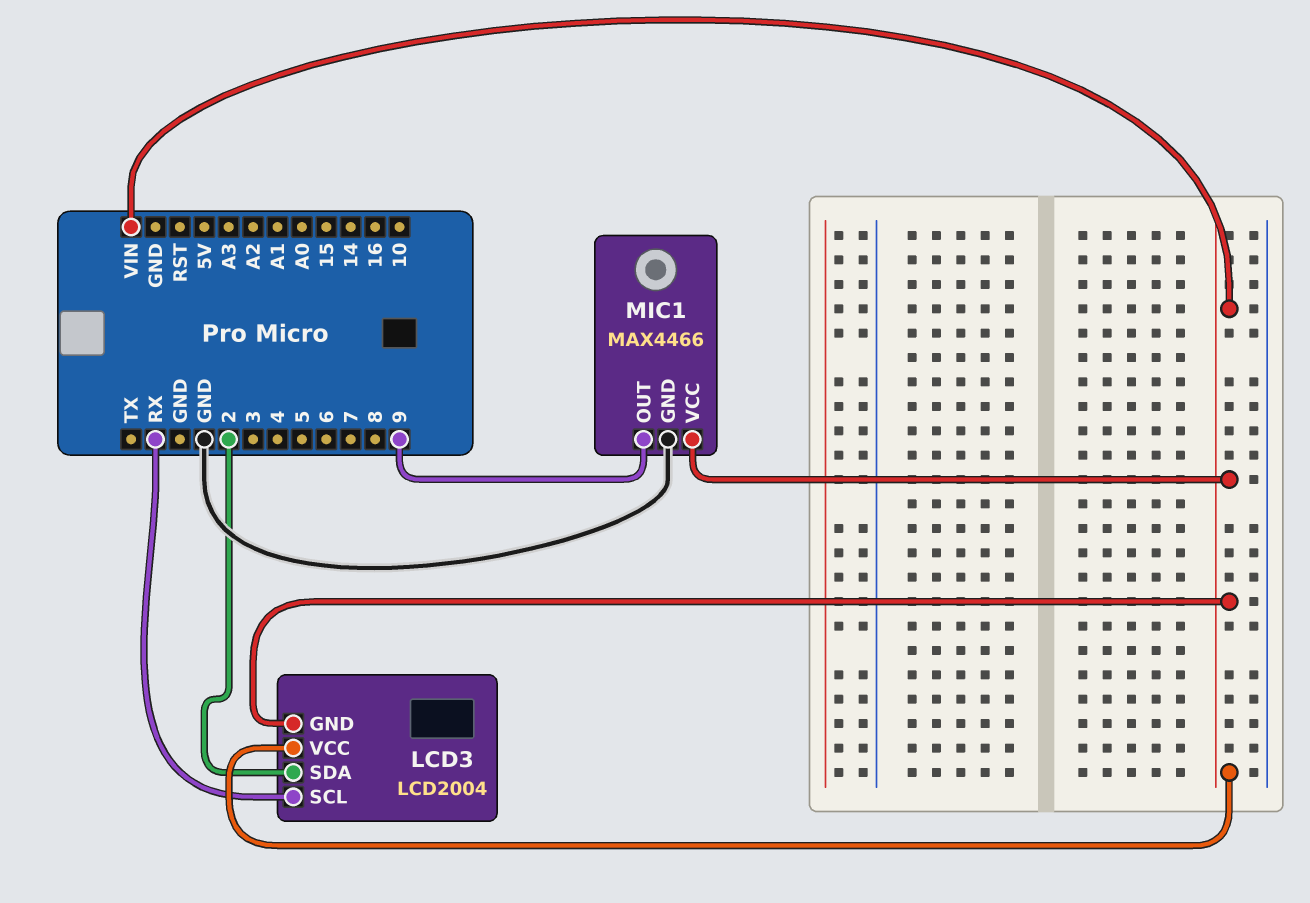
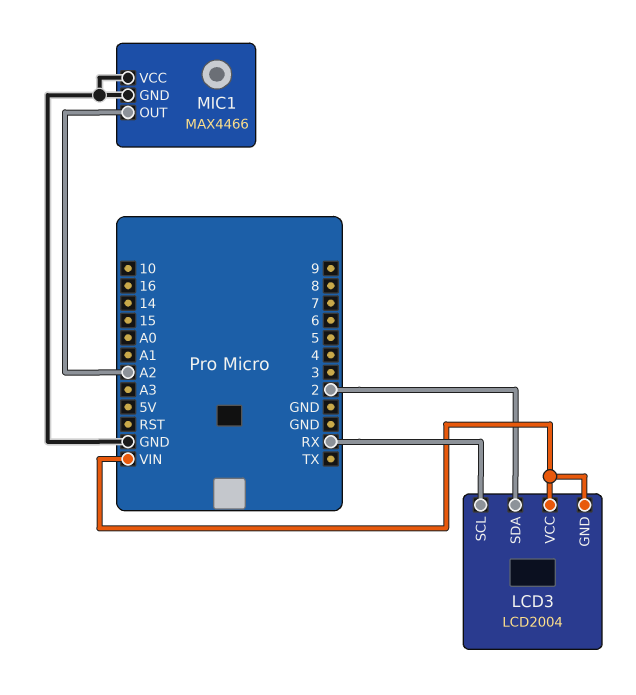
MIC1 pin OUT: 9 -> A2
MIC1 pin VCC: VIN -> GND

